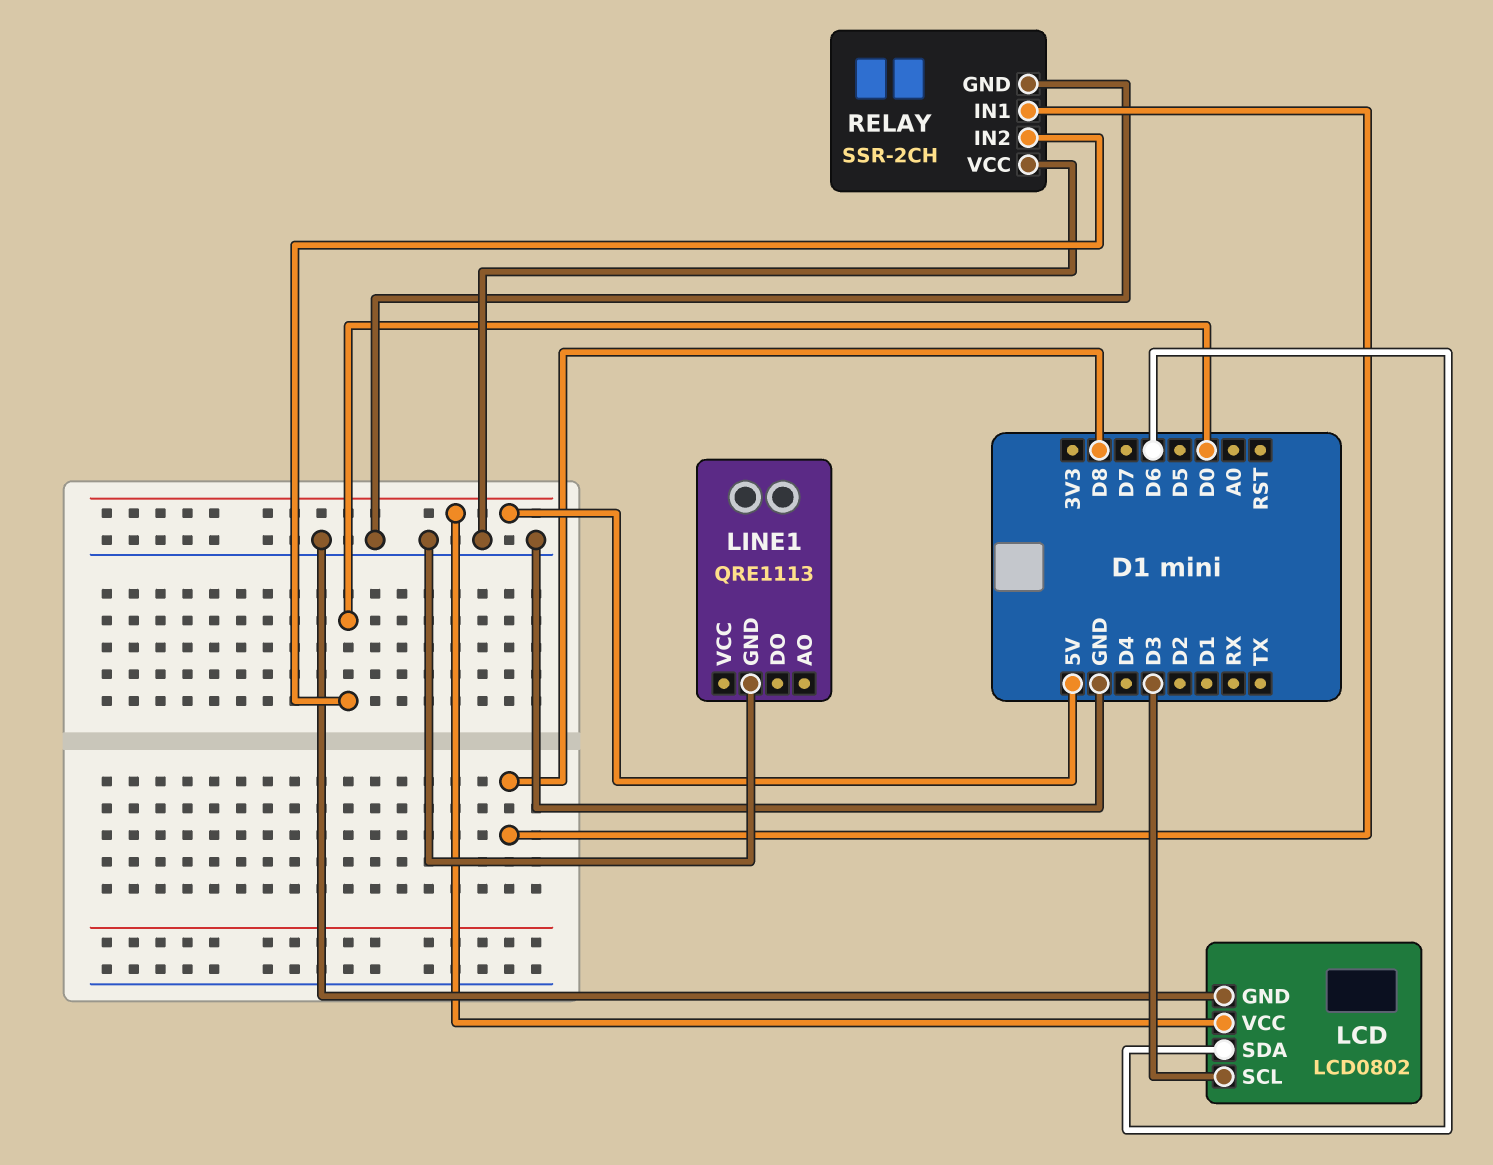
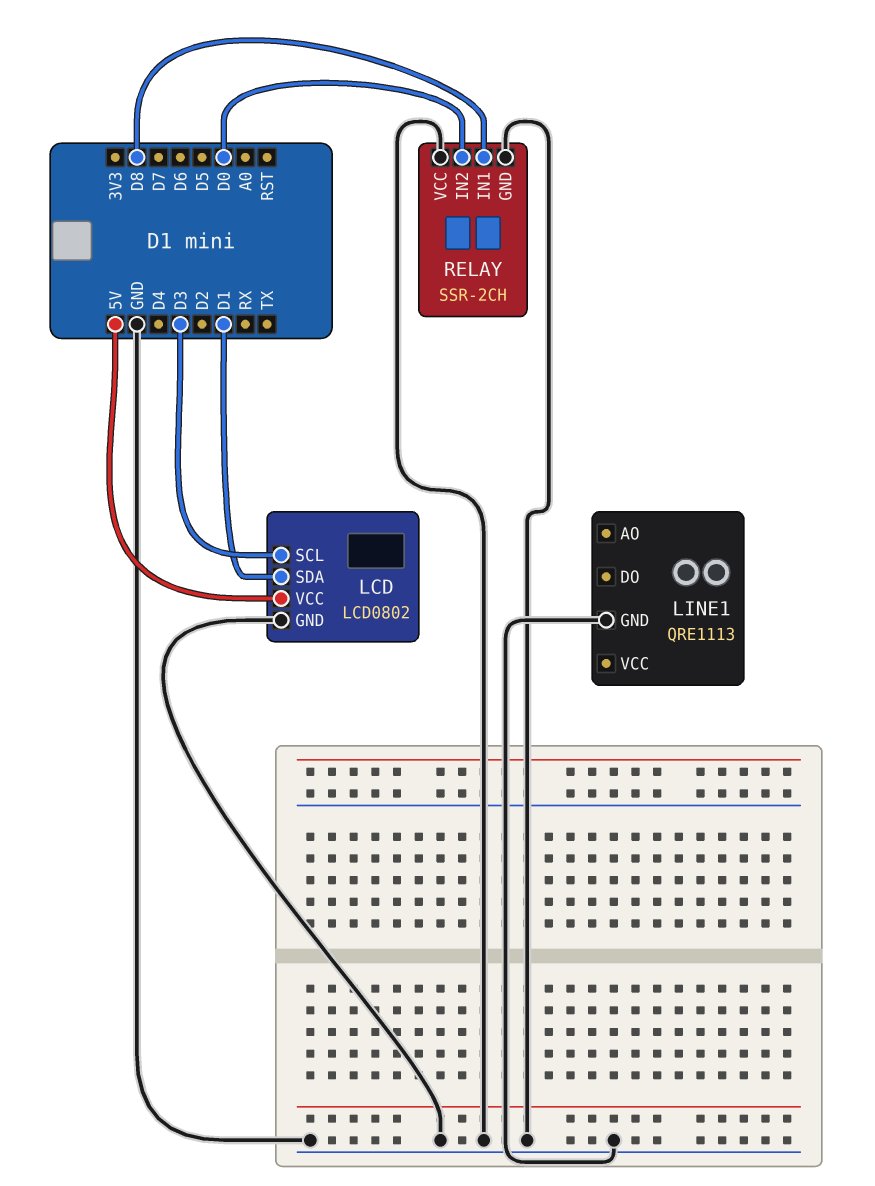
LCD pin SDA: D6 -> D1

